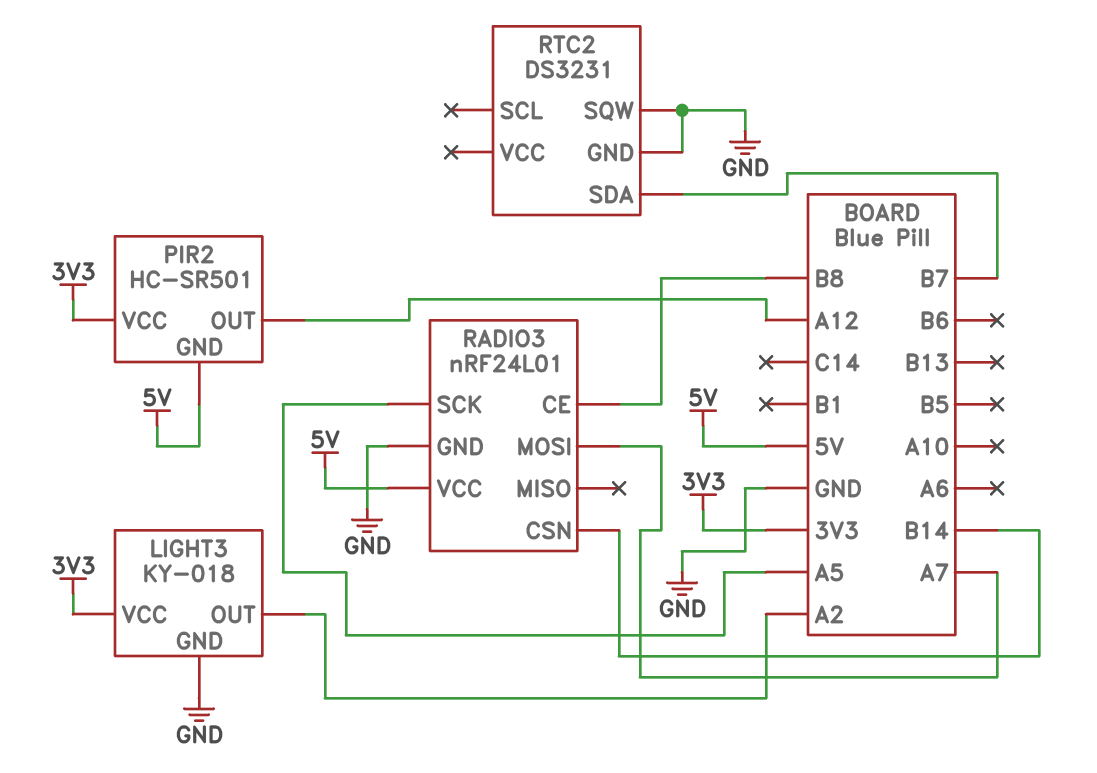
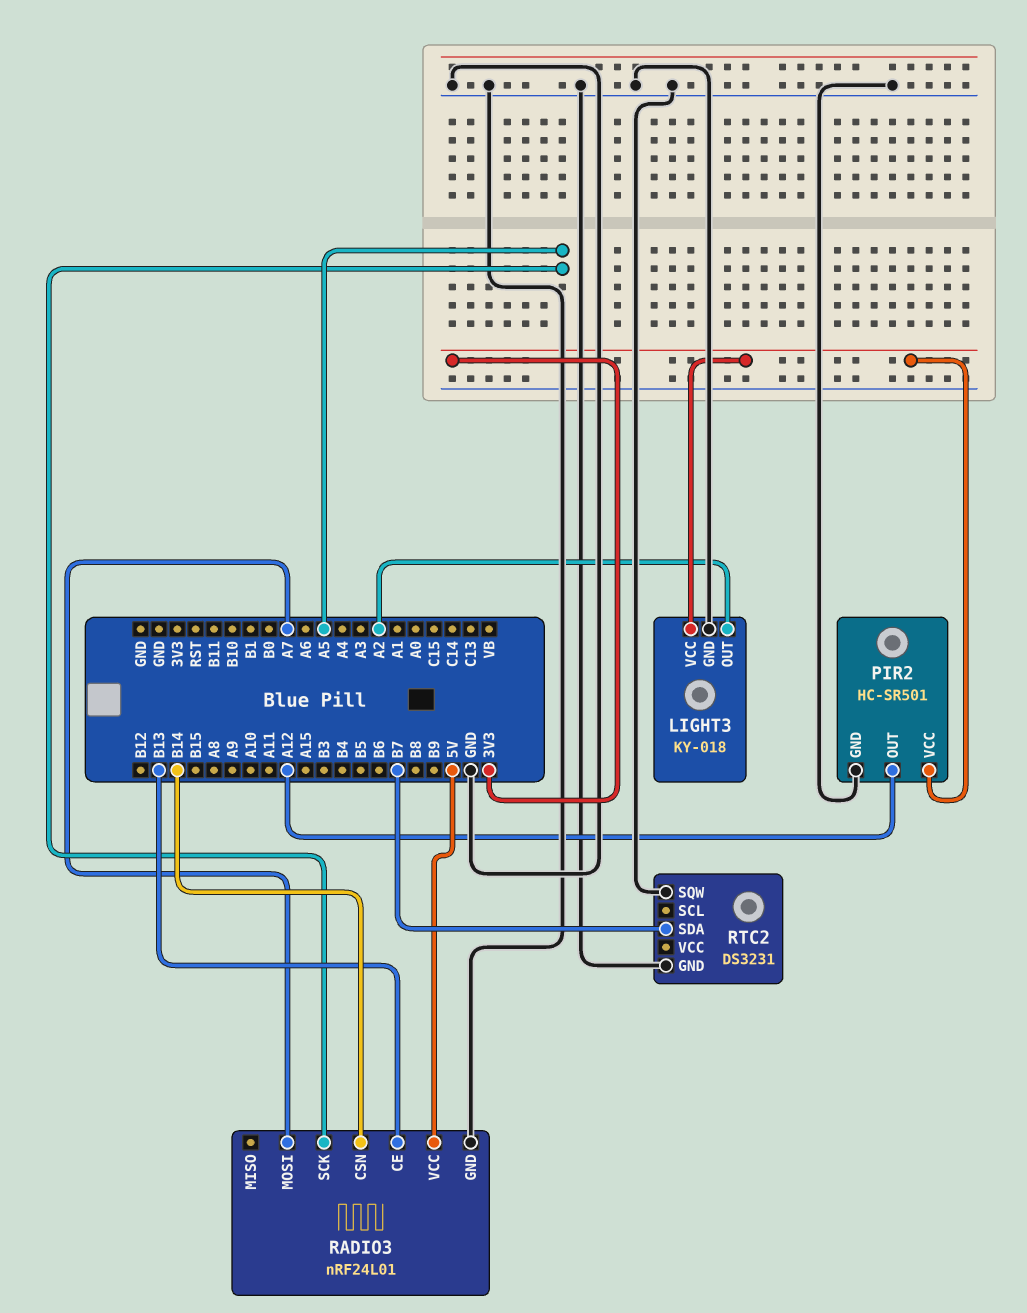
PIR2 pin GND: 5V -> GND
RADIO3 pin CE: B8 -> B13

